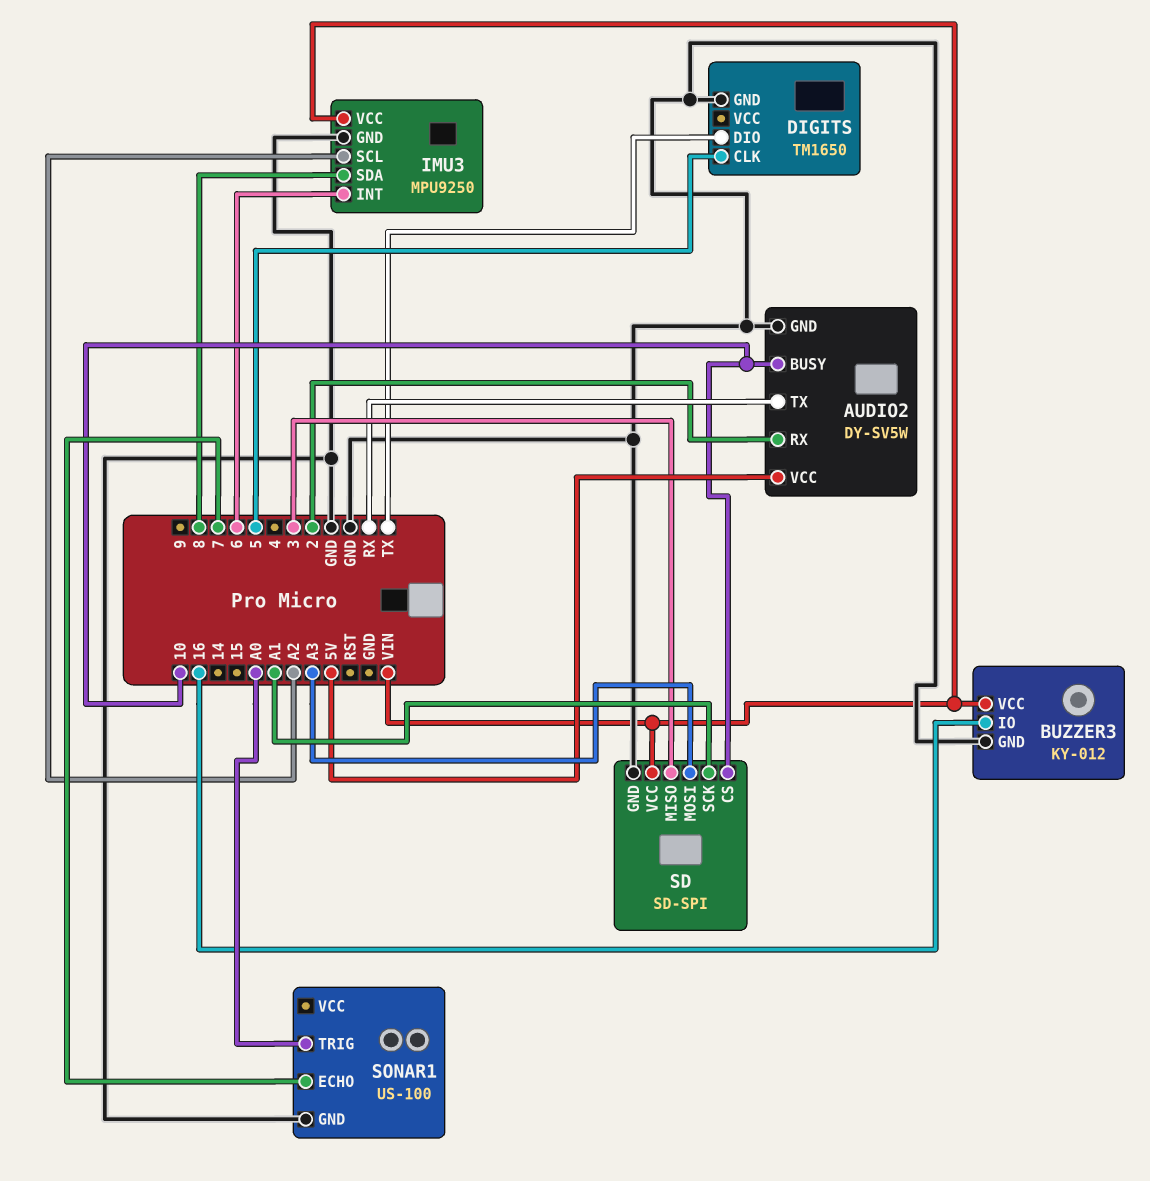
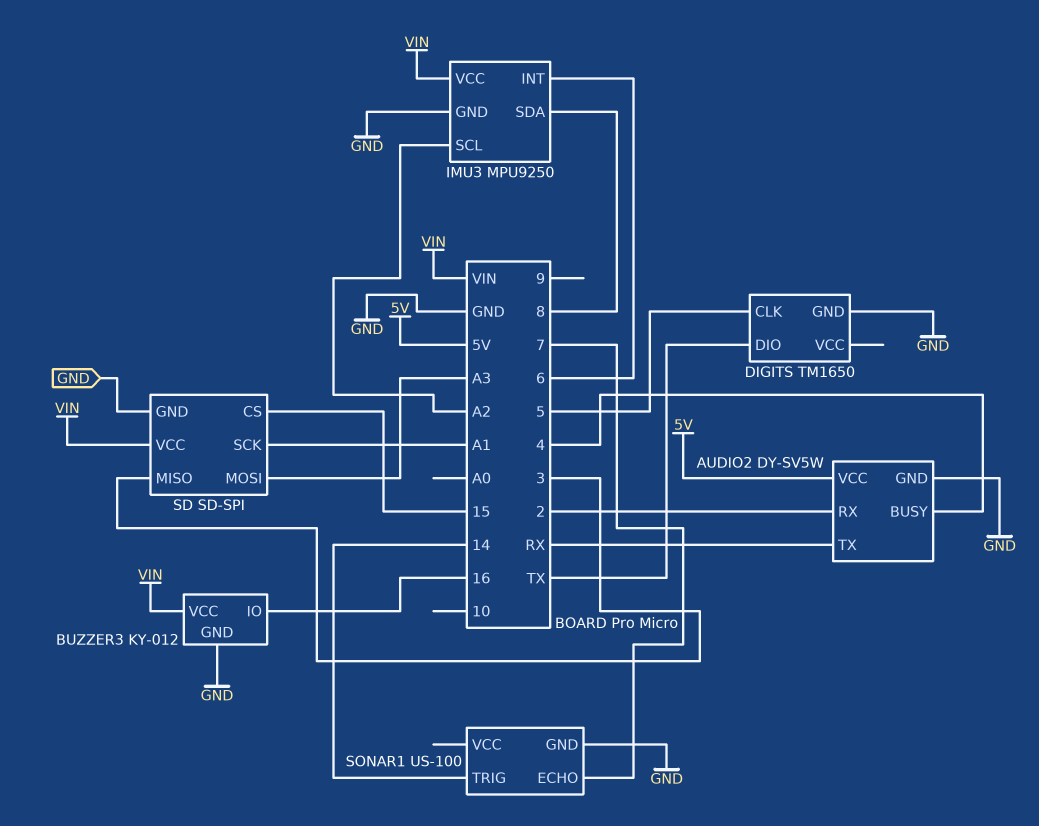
AUDIO2 pin BUSY: 10 -> 4
SD pin CS: 10 -> 15
SONAR1 pin TRIG: A0 -> 14

